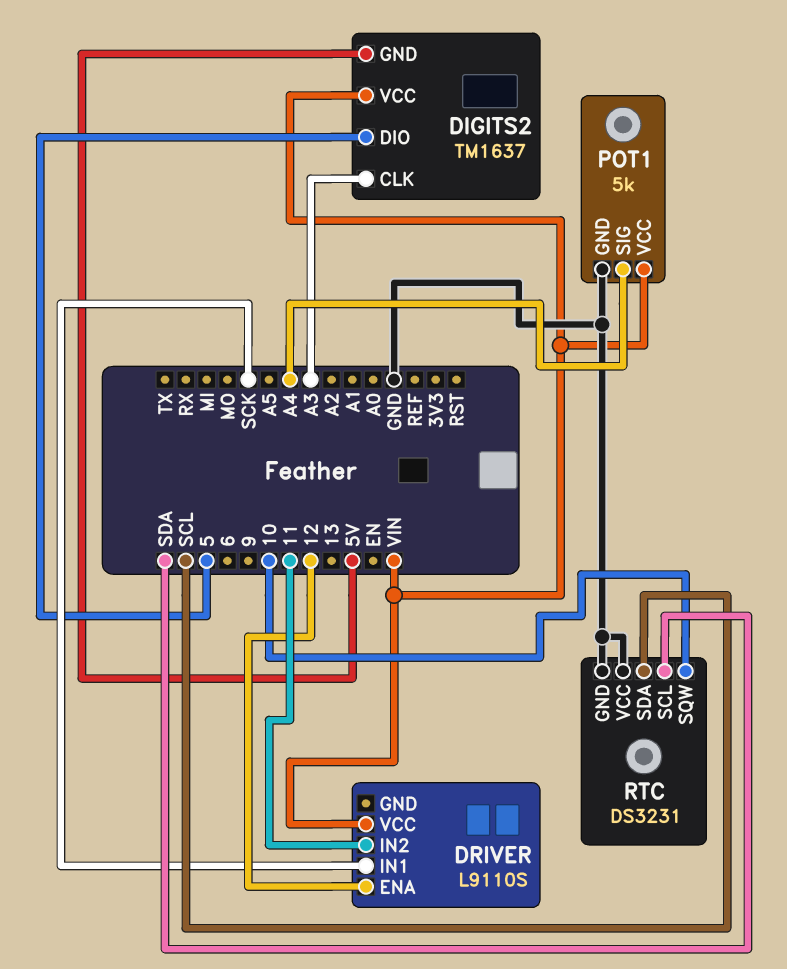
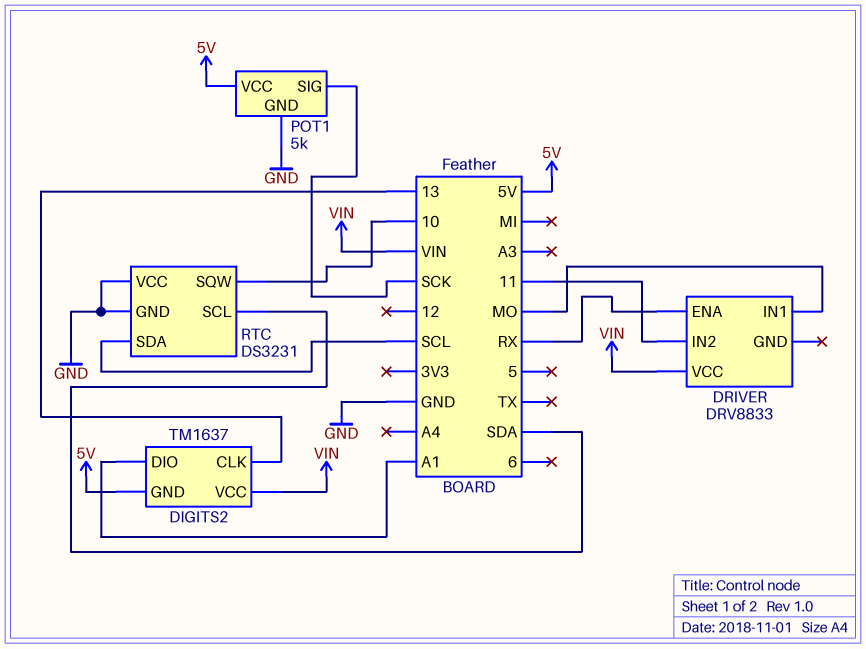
DIGITS2 pin CLK: A3 -> 13
DIGITS2 pin DIO: 5 -> A1
DRIVER: L9110S -> DRV8833
DRIVER pin ENA: 12 -> RX
DRIVER pin IN1: SCK -> MO
POT1 pin SIG: A4 -> SCK
POT1 pin VCC: VIN -> 5V

